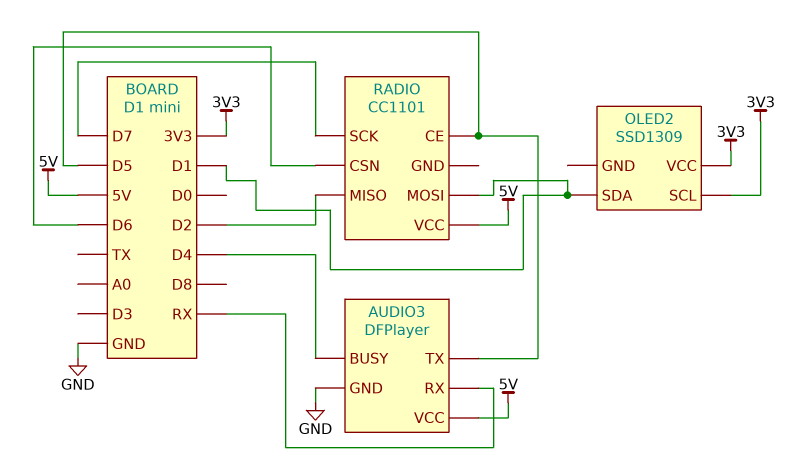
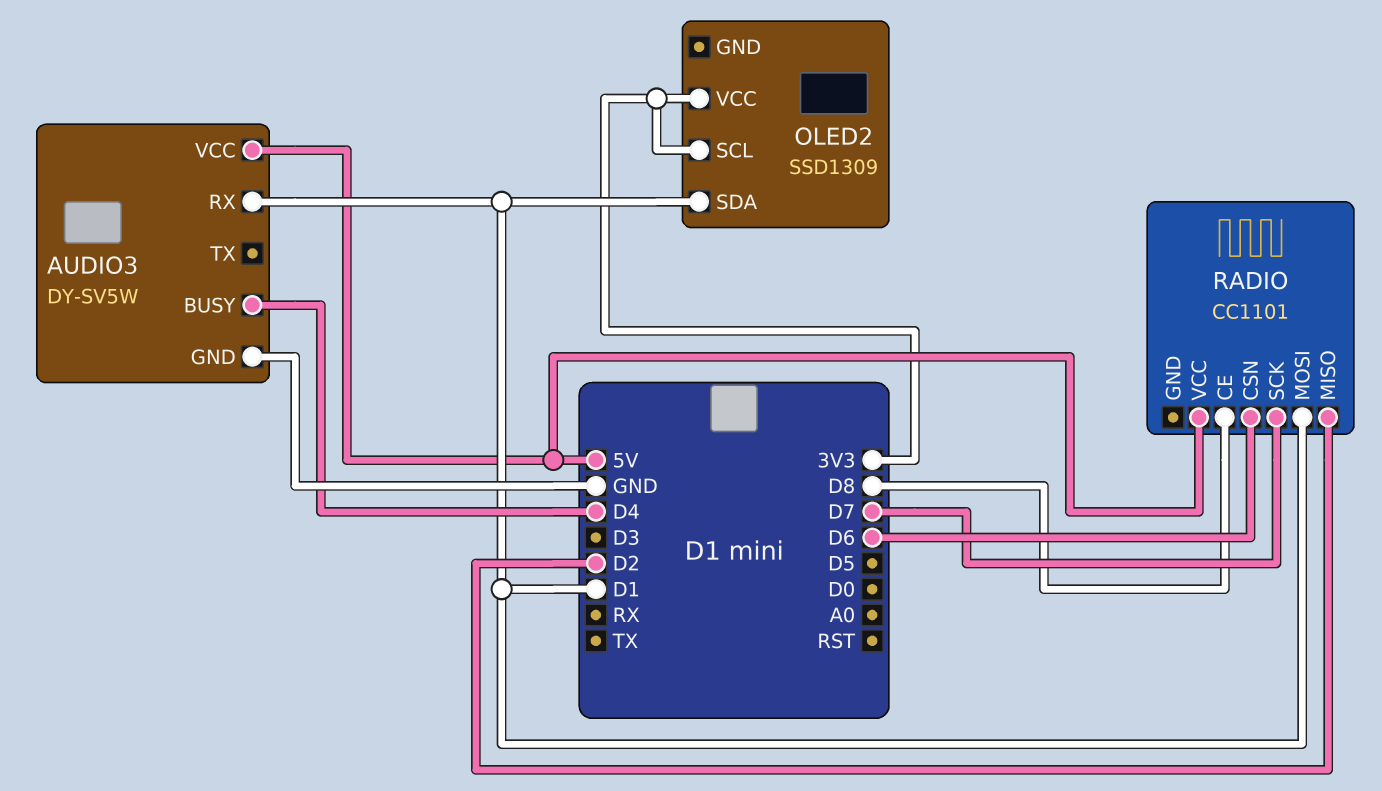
AUDIO3: DFPlayer -> DY-SV5W
AUDIO3 pin RX: RX -> D1
AUDIO3 pin TX: D5 -> none
RADIO pin CE: D5 -> D8

